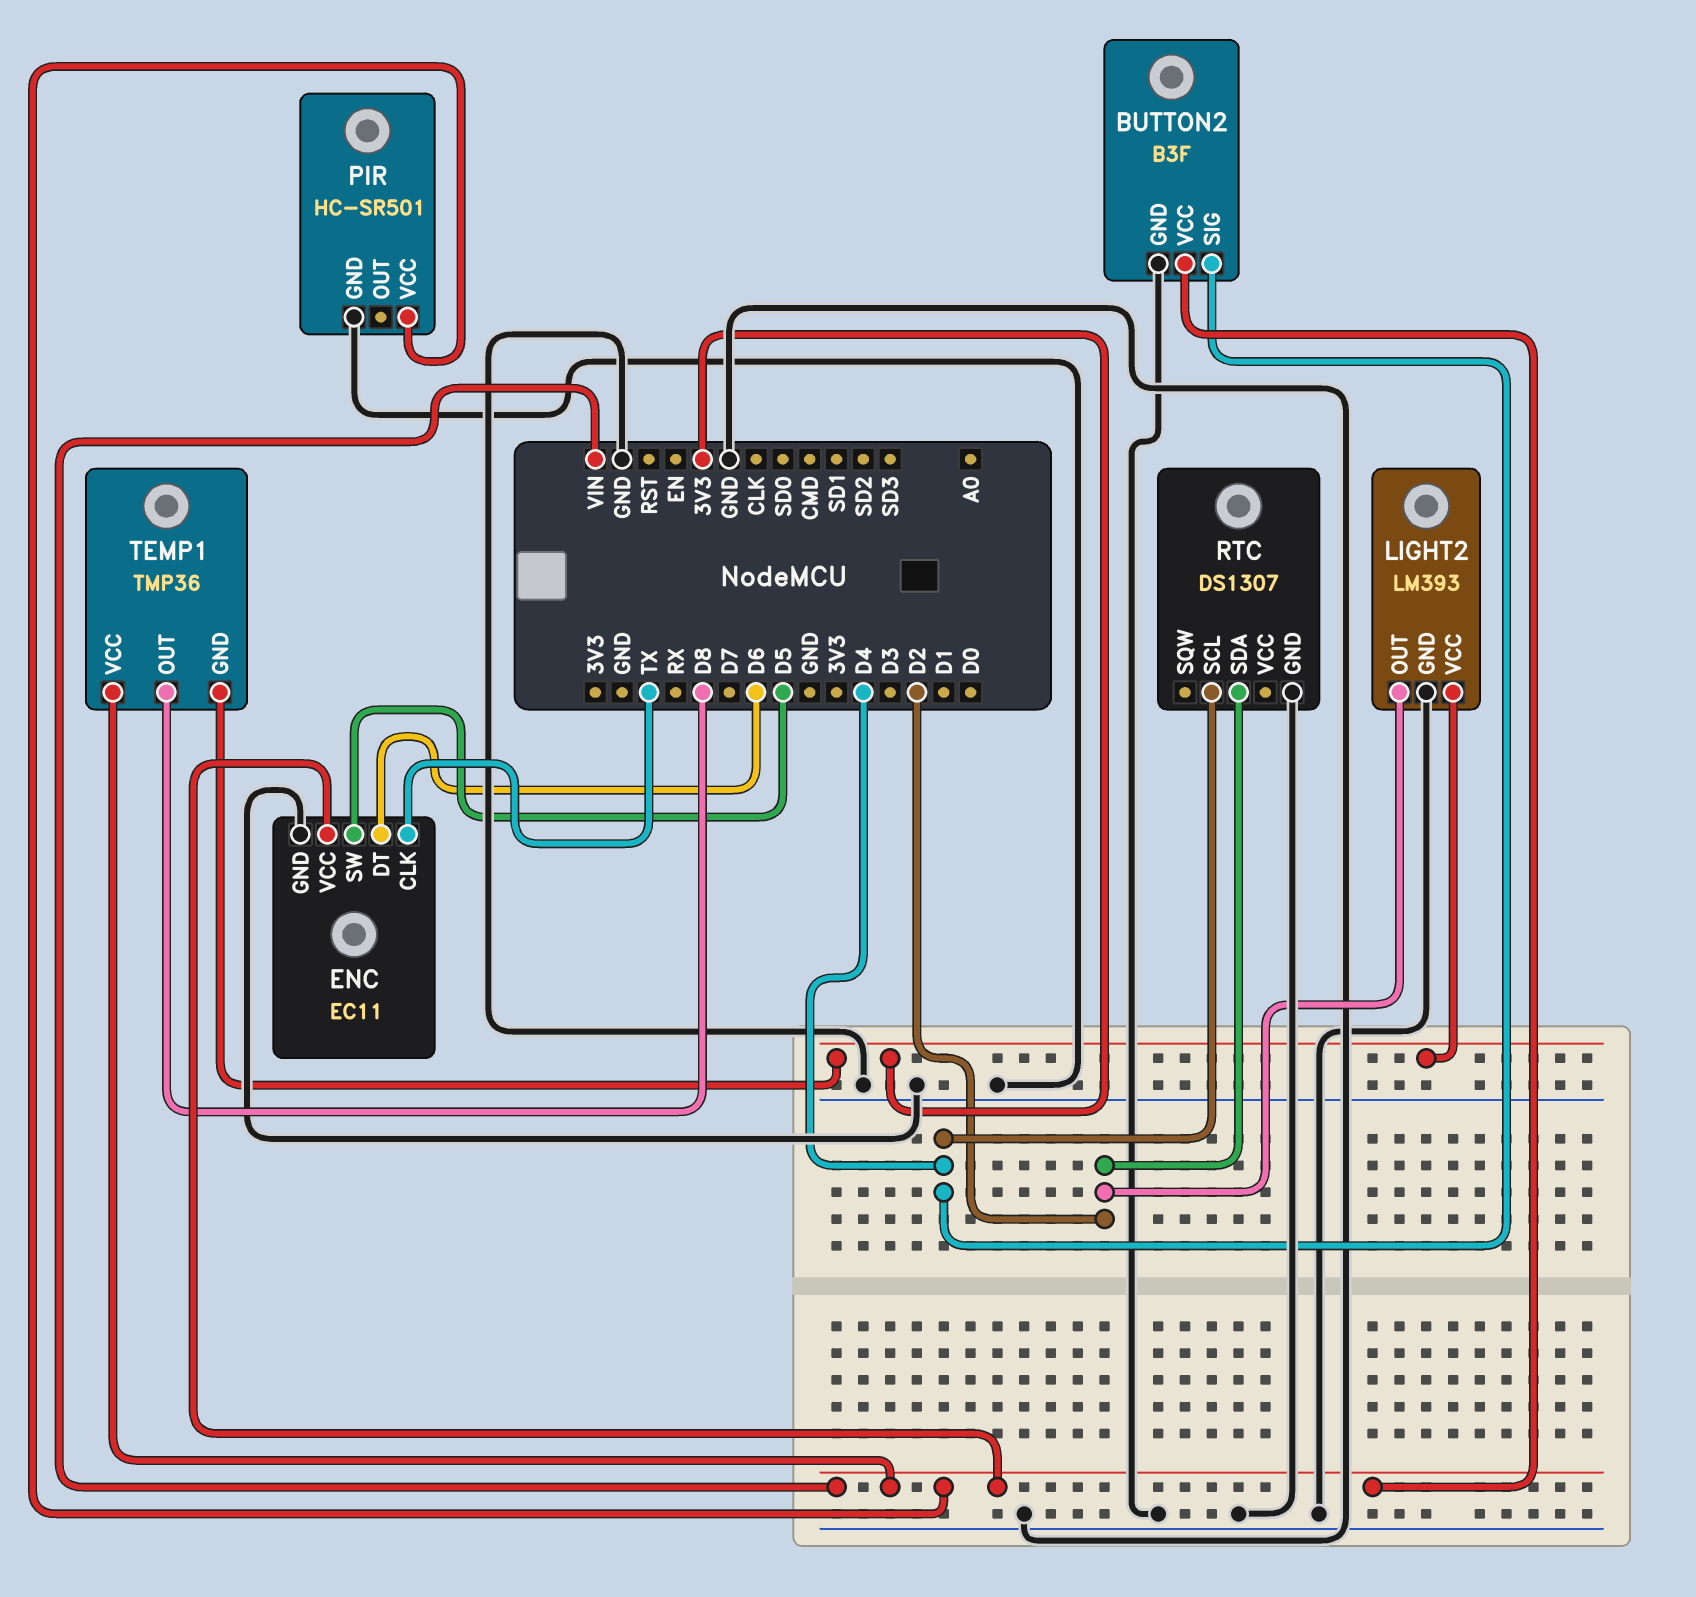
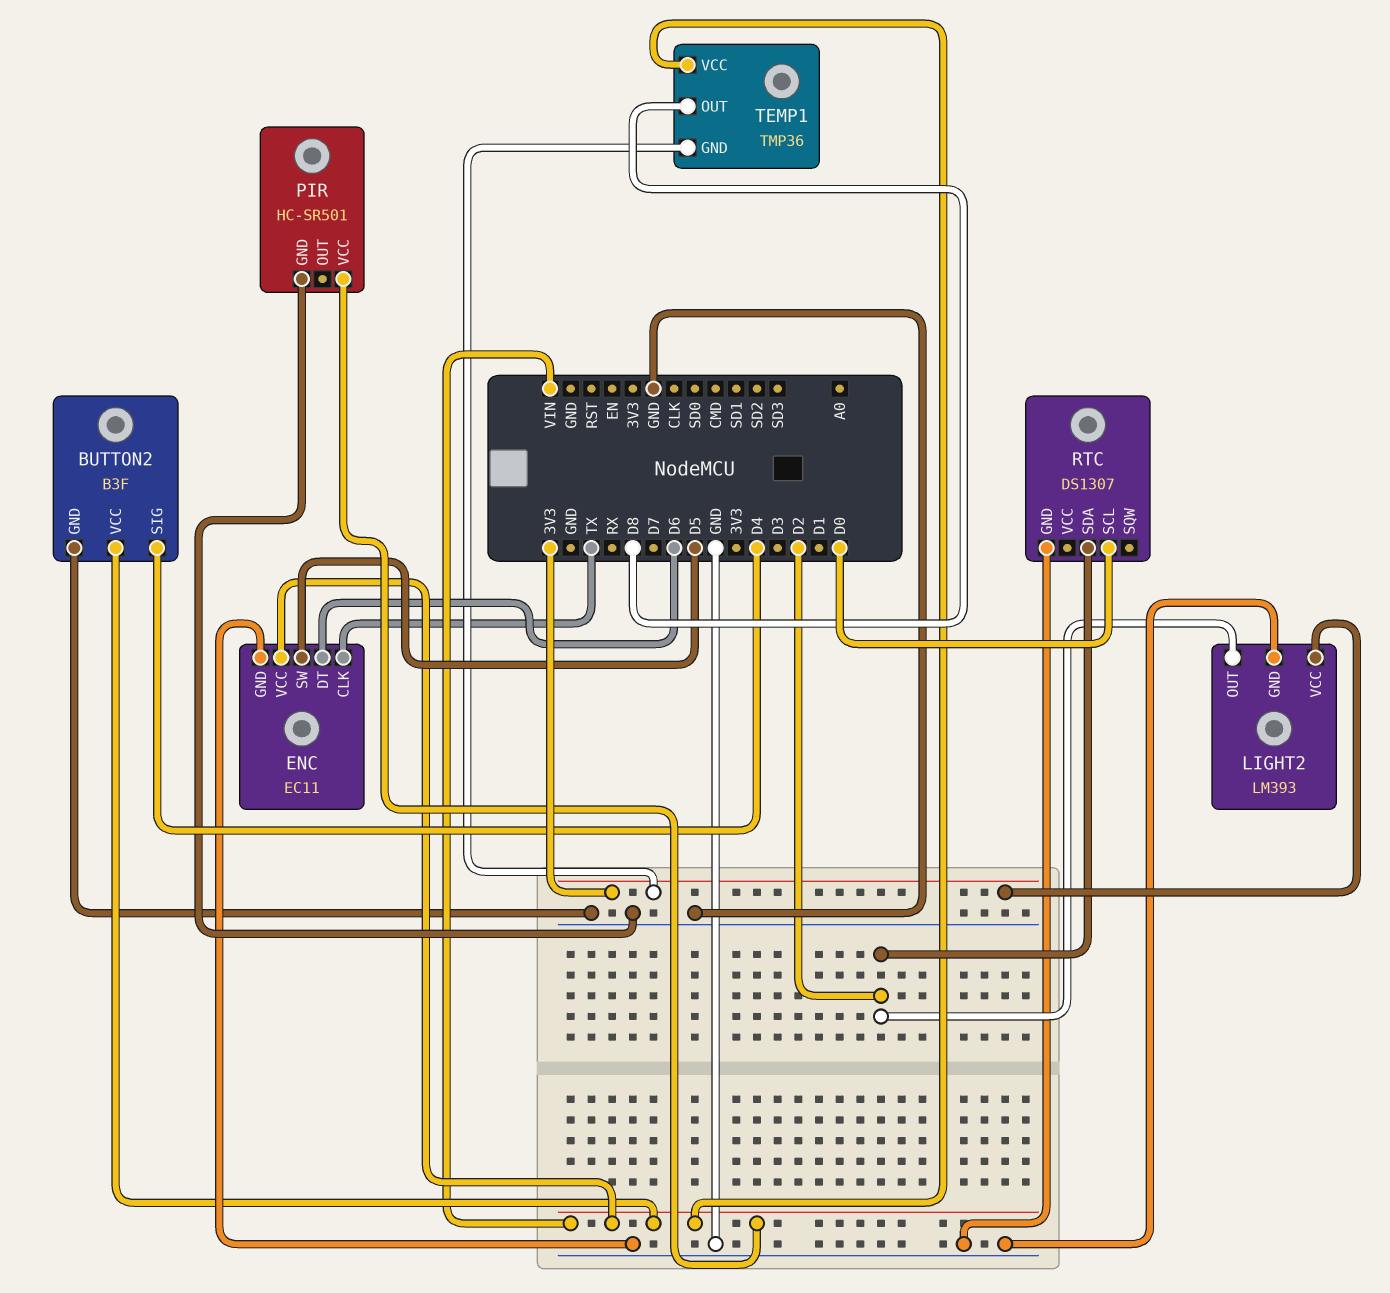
RTC pin SCL: D4 -> D0

